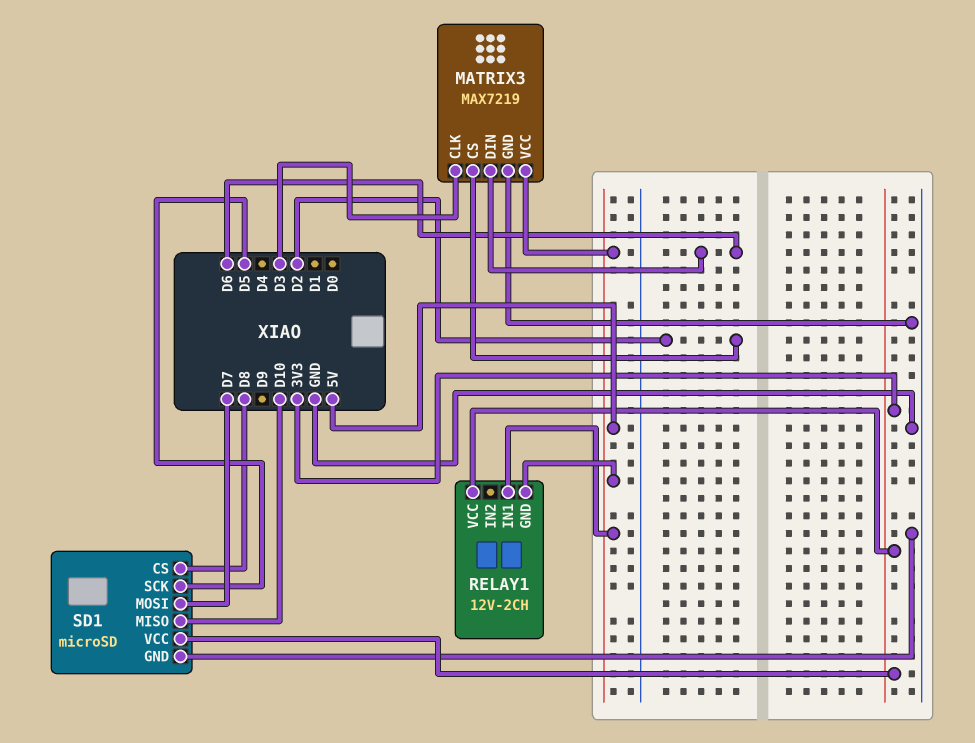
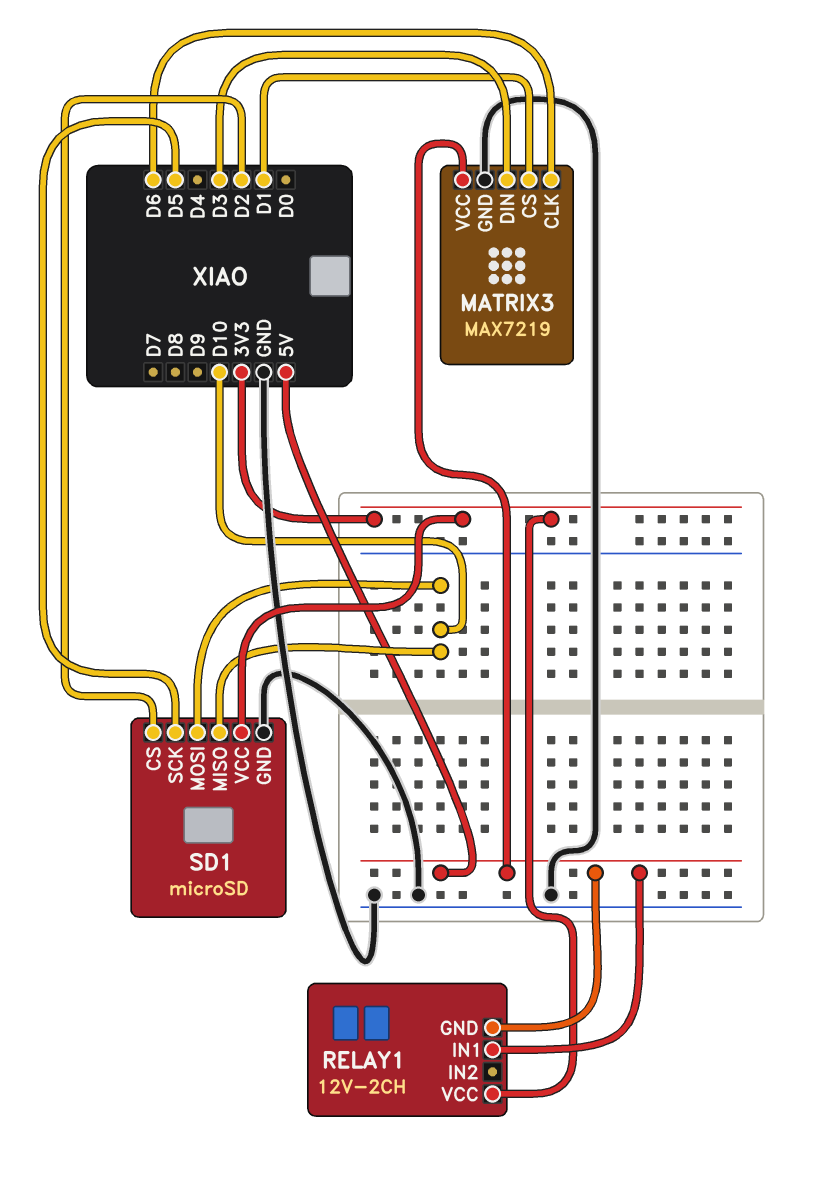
MATRIX3 pin CLK: D3 -> D6
MATRIX3 pin CS: D2 -> D1
MATRIX3 pin DIN: D6 -> D3
SD1 pin CS: D8 -> D2
SD1 pin MOSI: D7 -> D10

